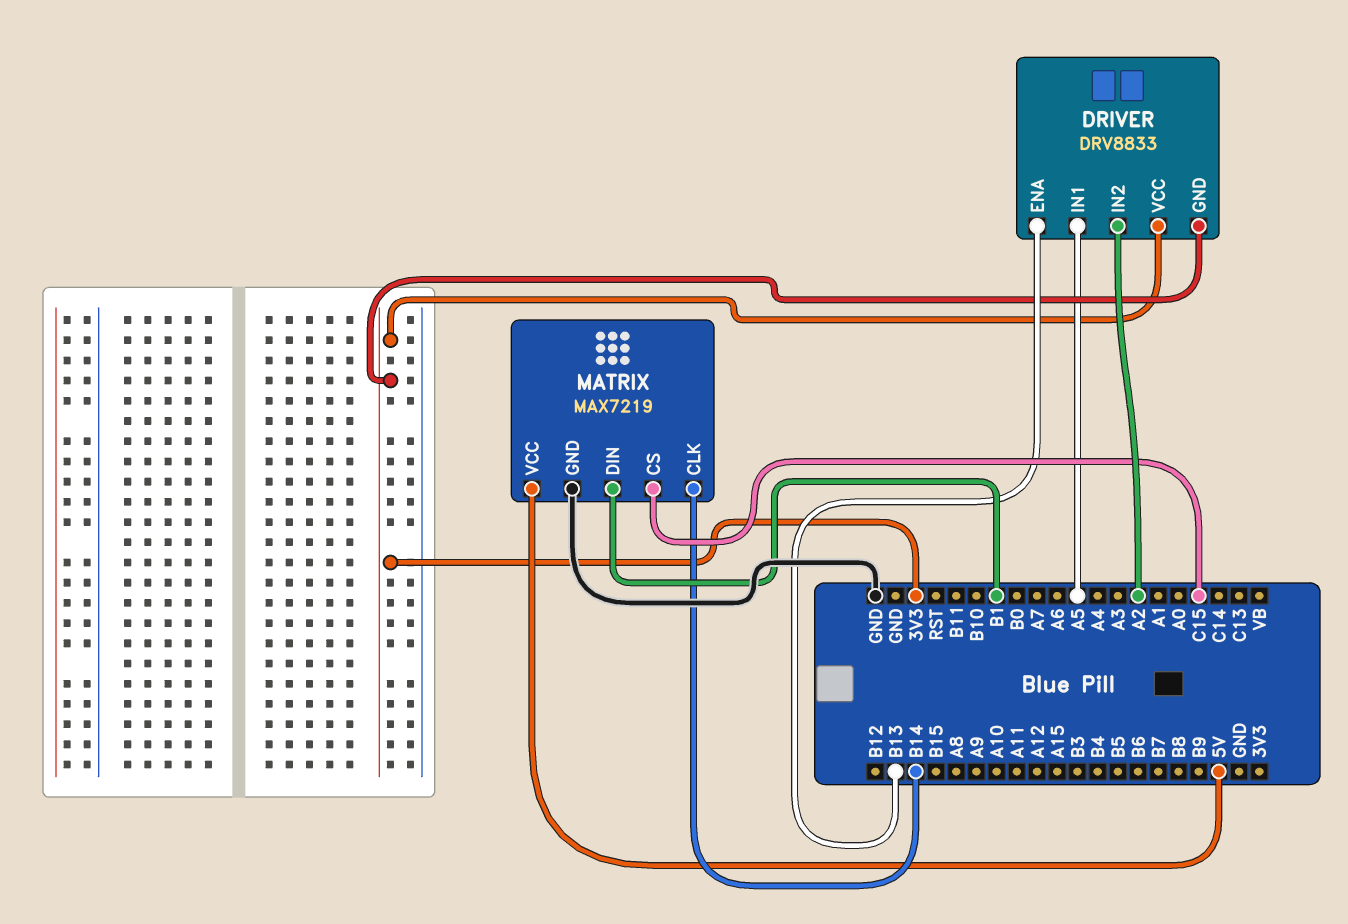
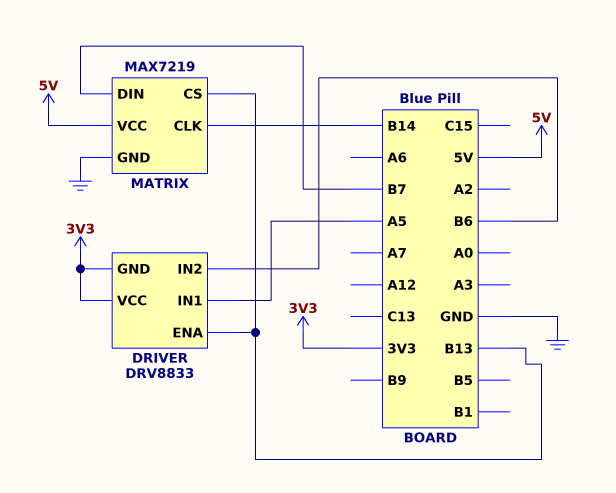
DRIVER pin IN2: A2 -> B6
MATRIX pin CS: C15 -> B13
MATRIX pin DIN: B1 -> B7

